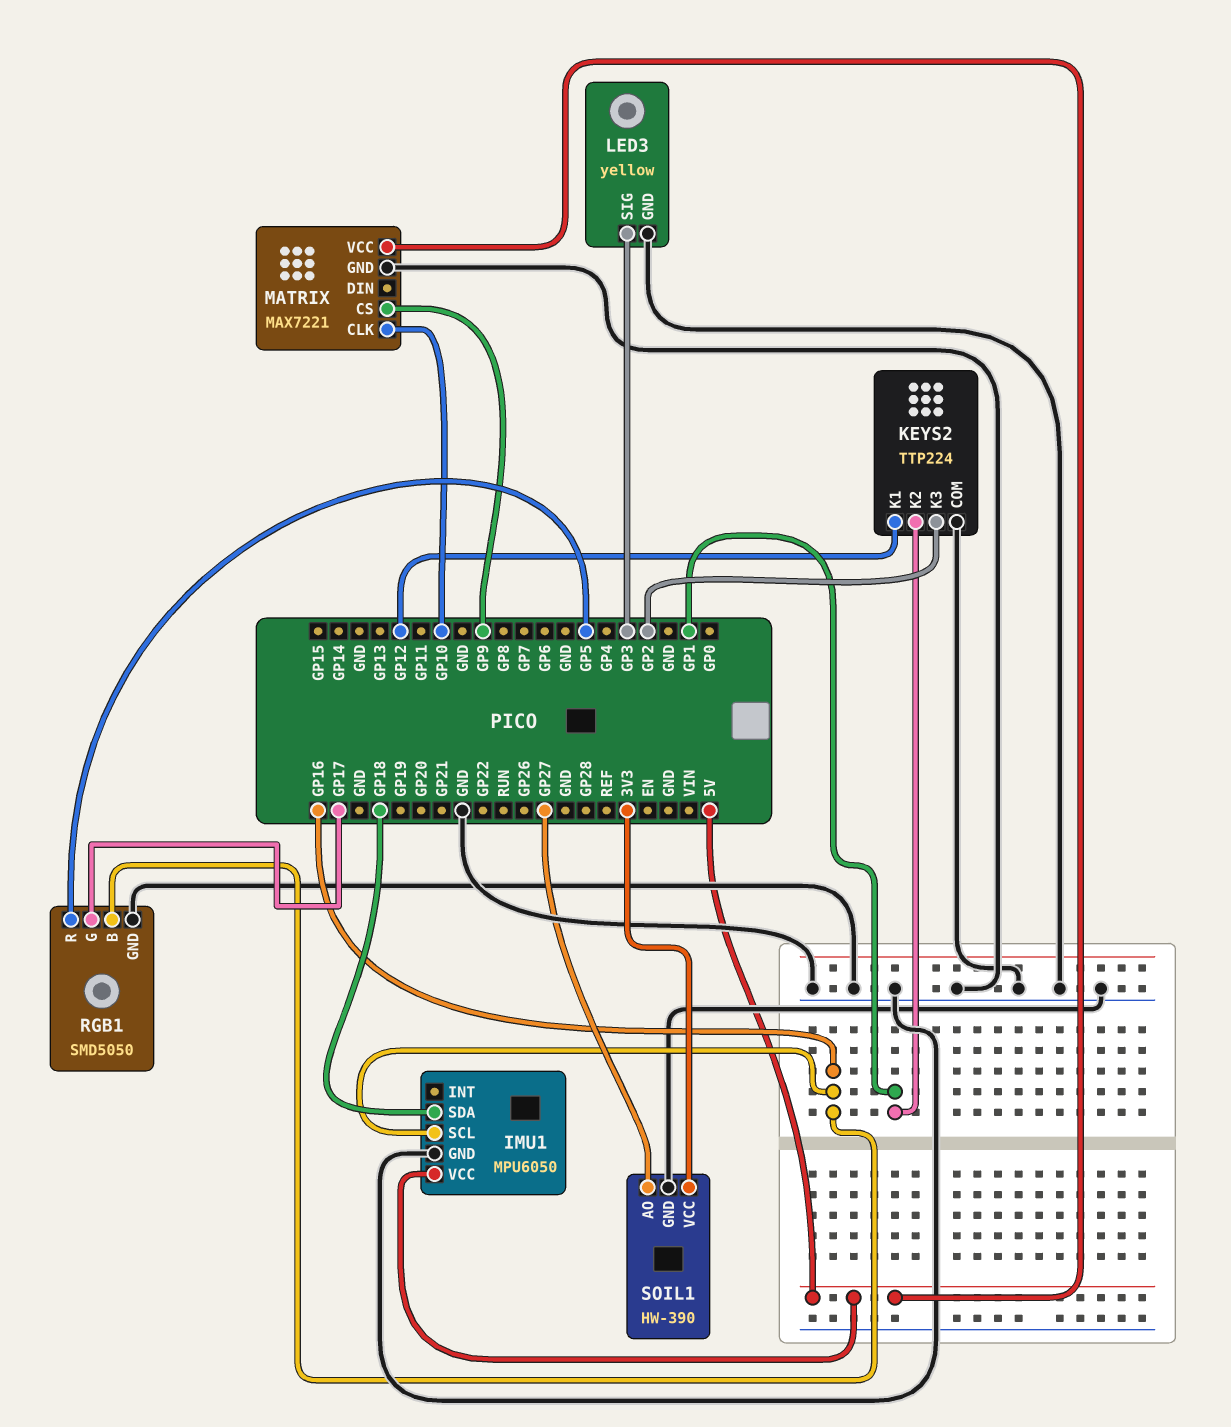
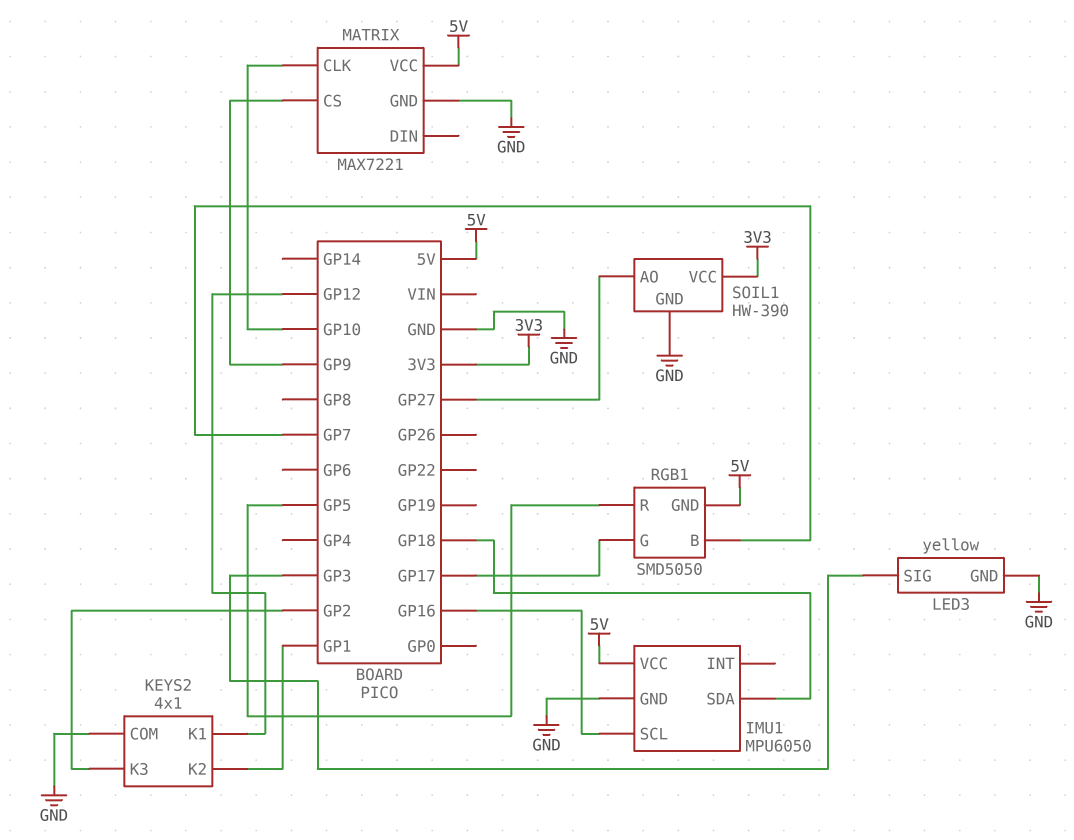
KEYS2: TTP224 -> 4x1
RGB1 pin B: GP16 -> GP7
RGB1 pin GND: GND -> 5V

